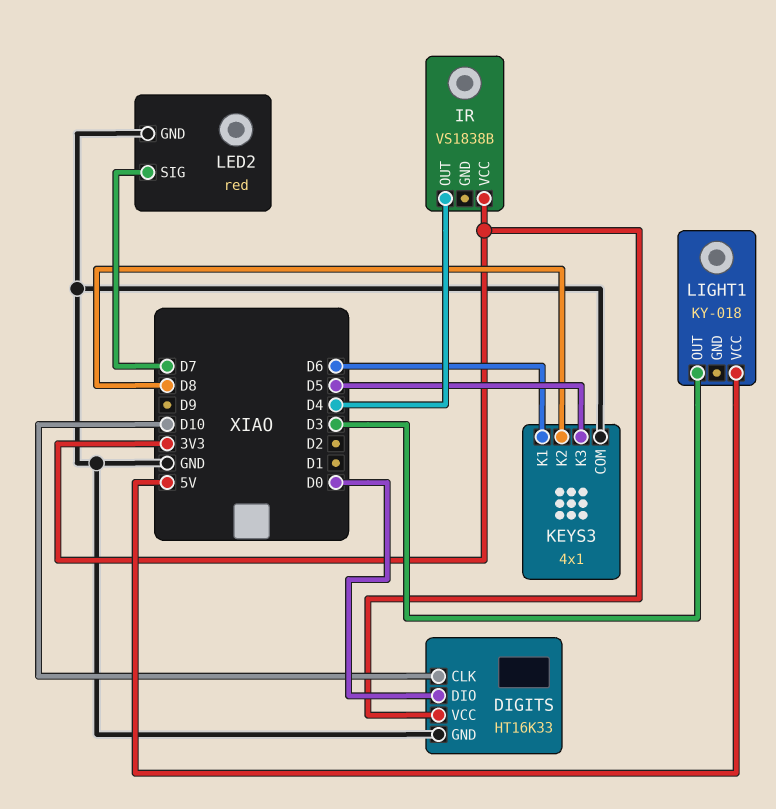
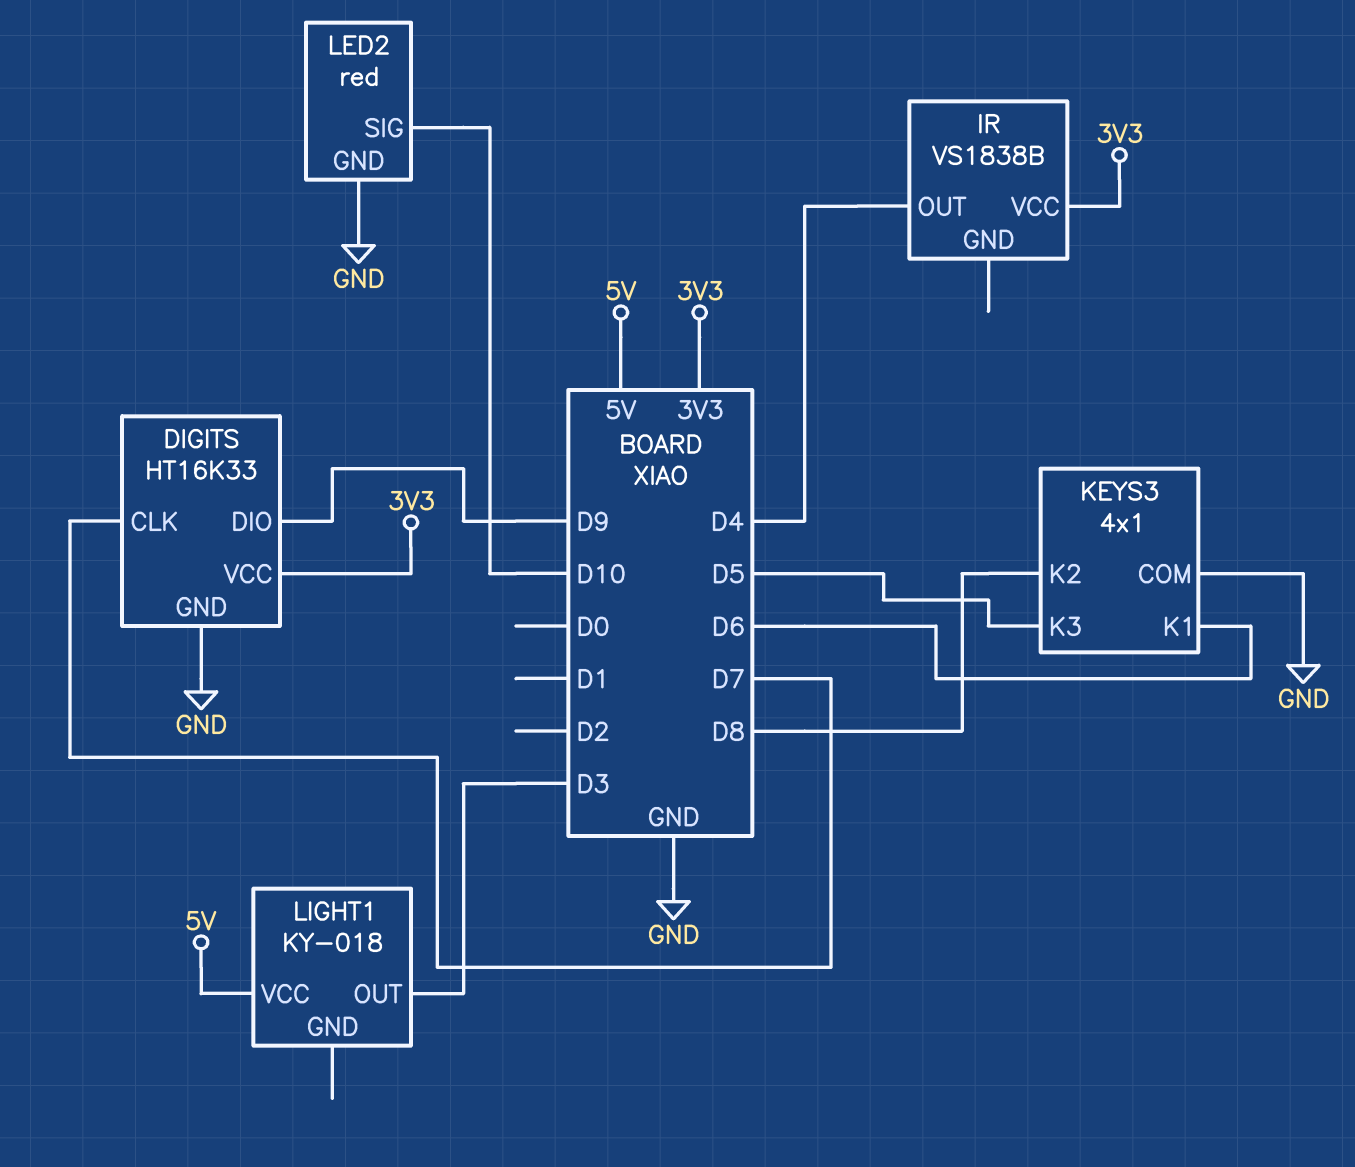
DIGITS pin CLK: D10 -> D7
DIGITS pin DIO: D0 -> D9
LED2 pin SIG: D7 -> D10

